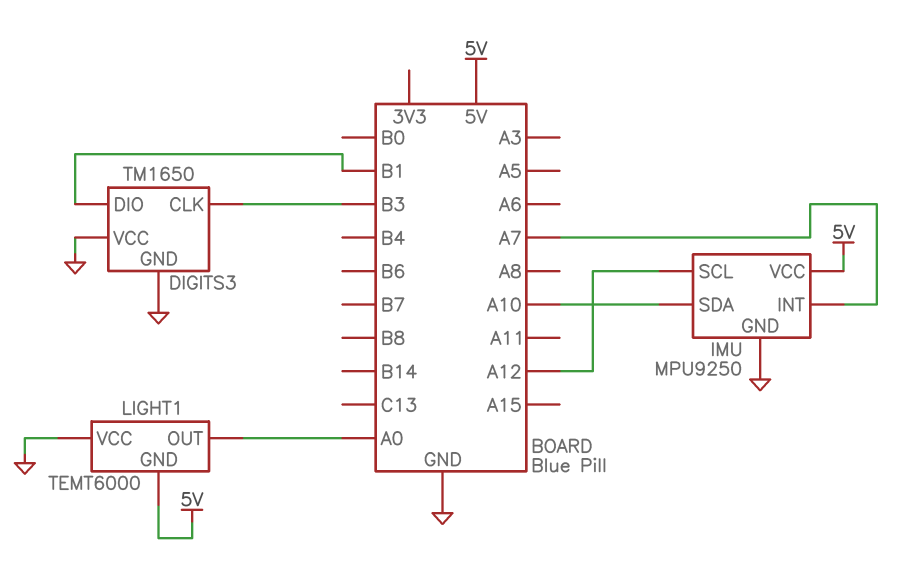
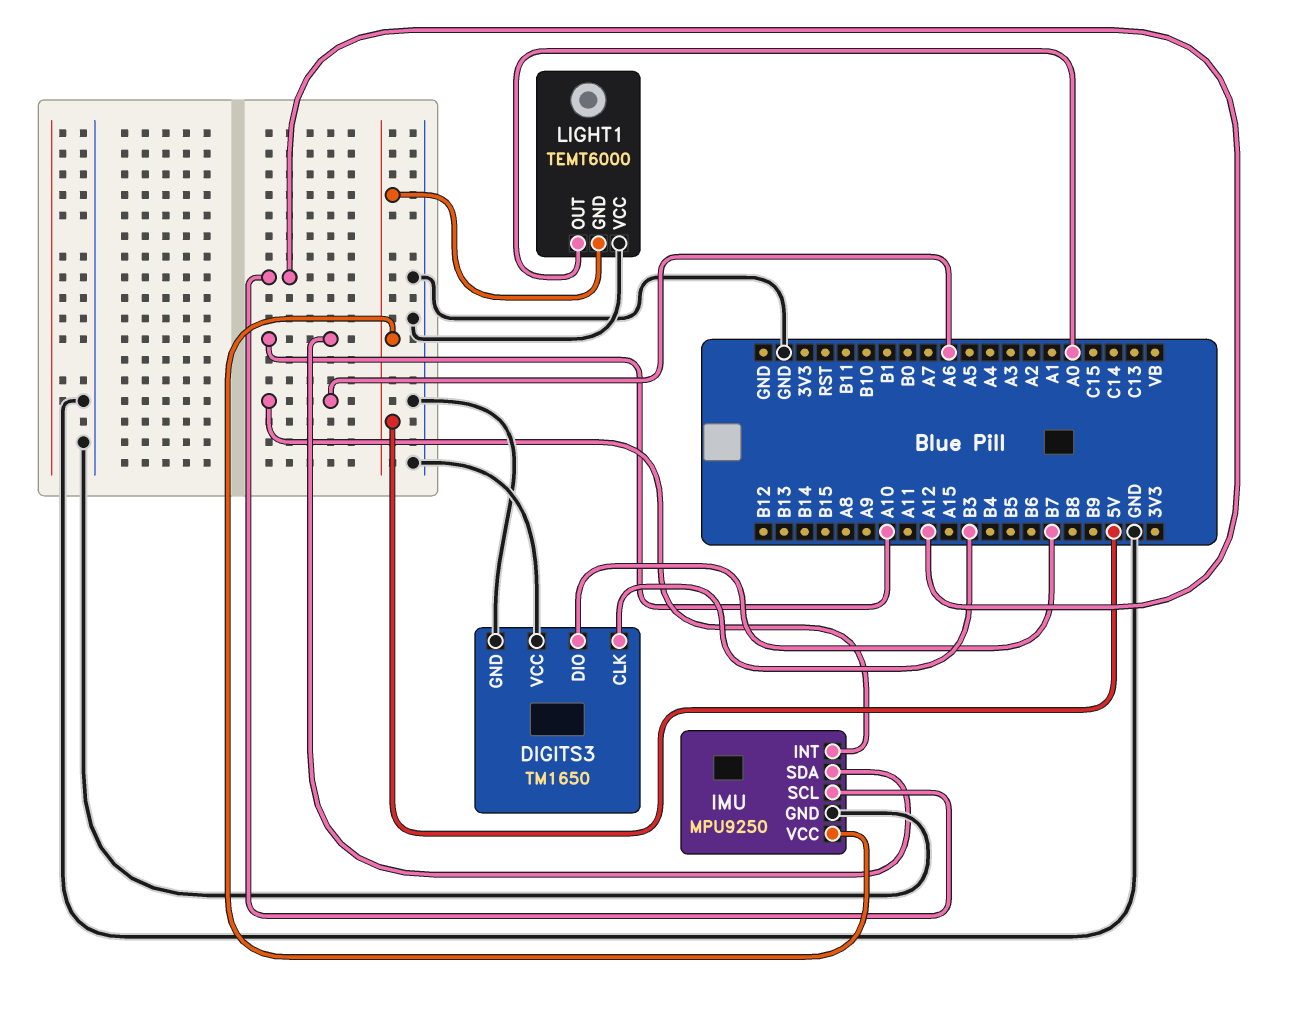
DIGITS3 pin DIO: B1 -> B7
IMU pin INT: A7 -> A6

